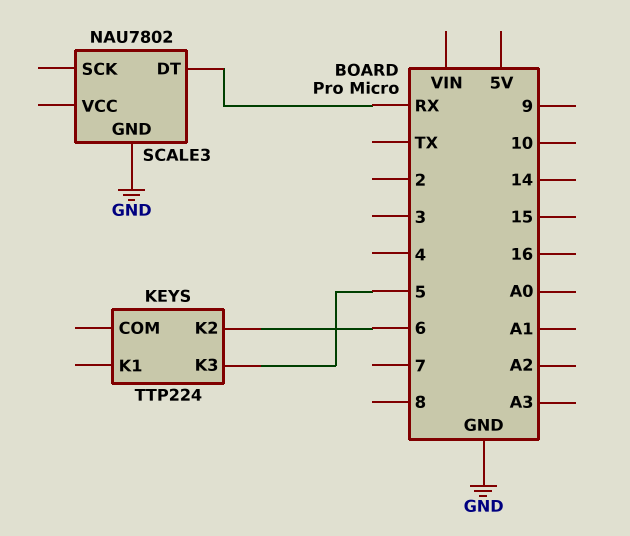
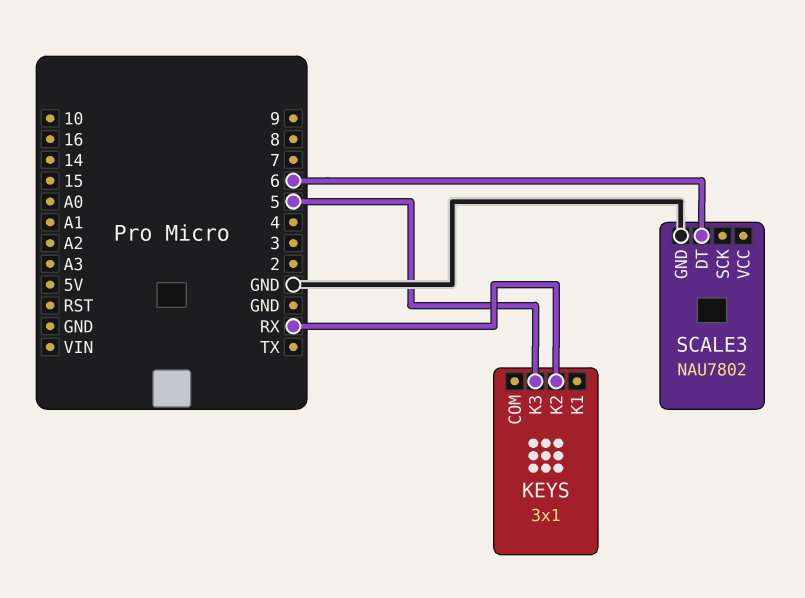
KEYS: TTP224 -> 3x1
KEYS pin K2: 6 -> RX
SCALE3 pin DT: RX -> 6

